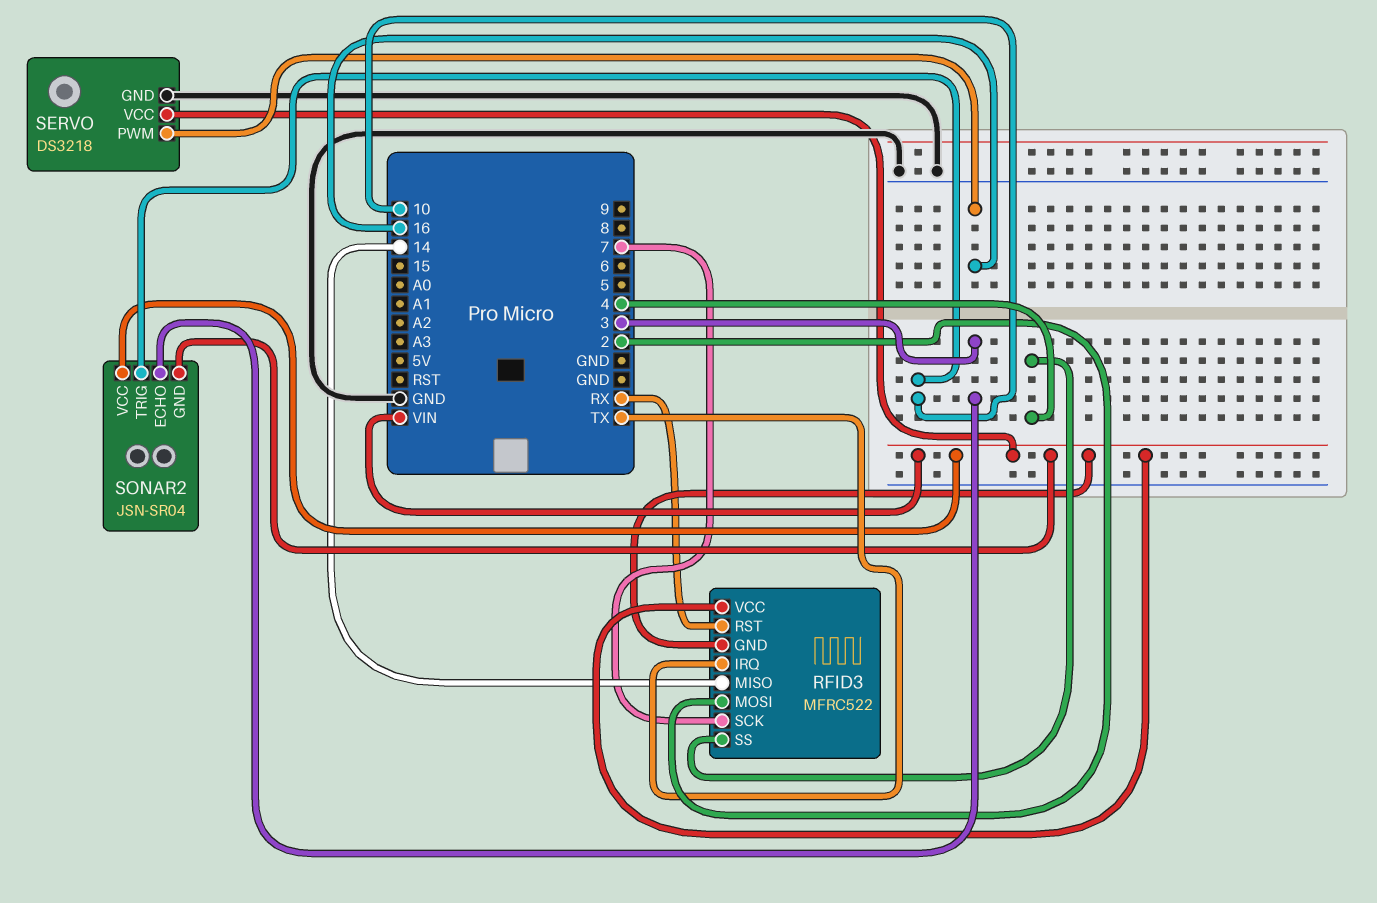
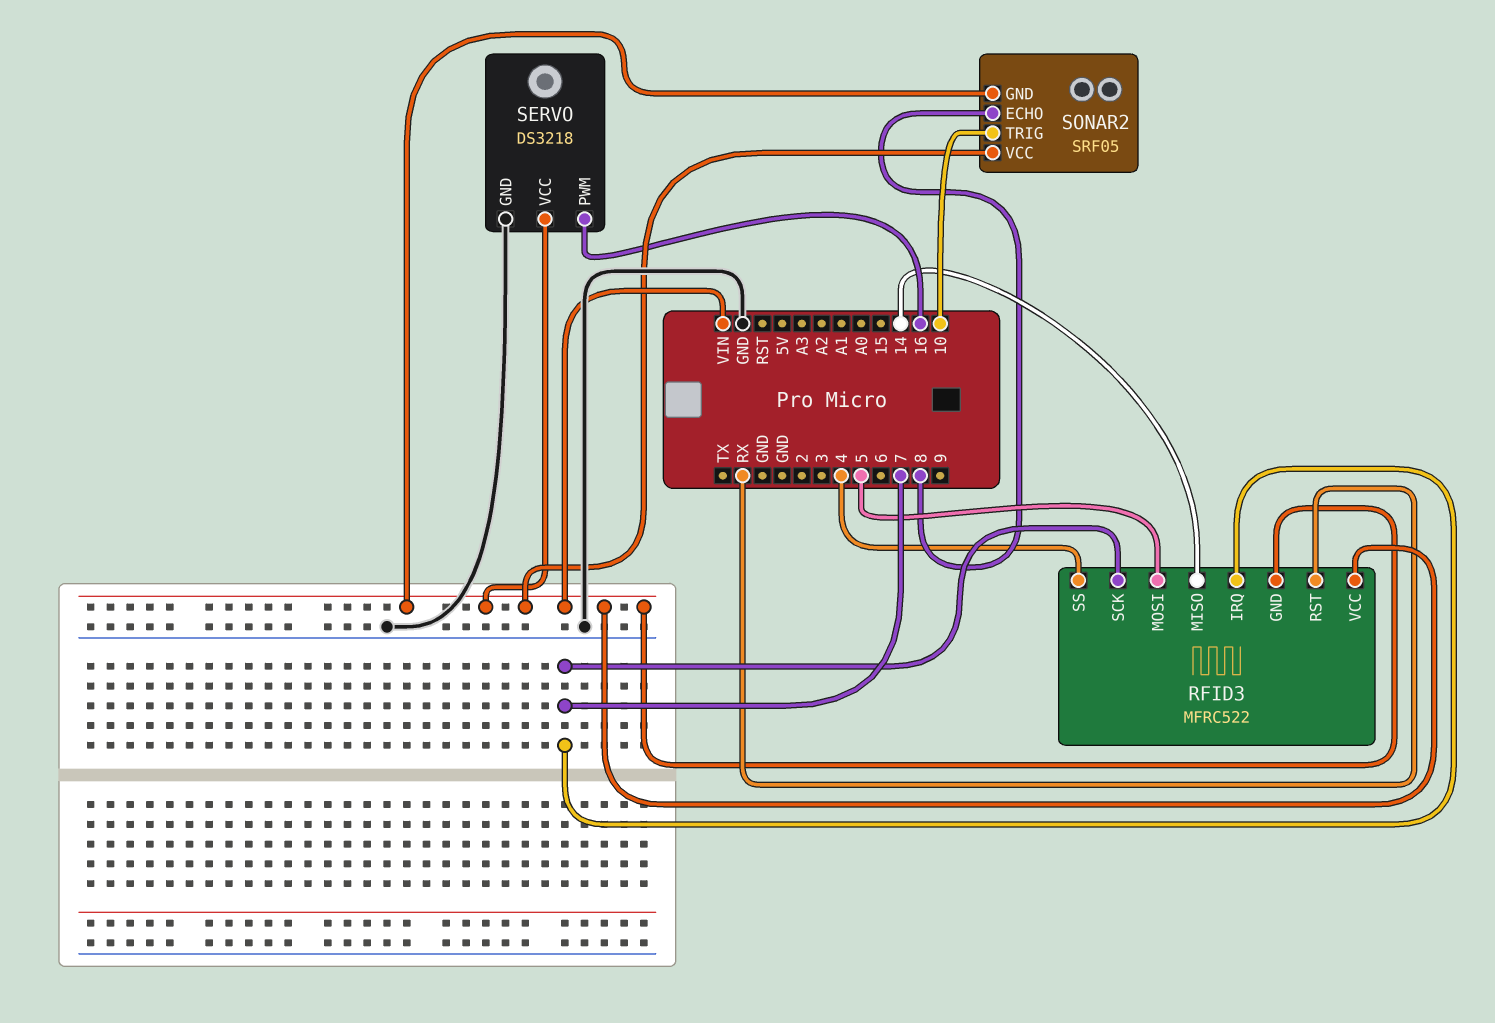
RFID3 pin IRQ: TX -> 7
RFID3 pin MOSI: 2 -> 5
SONAR2: JSN-SR04 -> SRF05
SONAR2 pin ECHO: 3 -> 8

